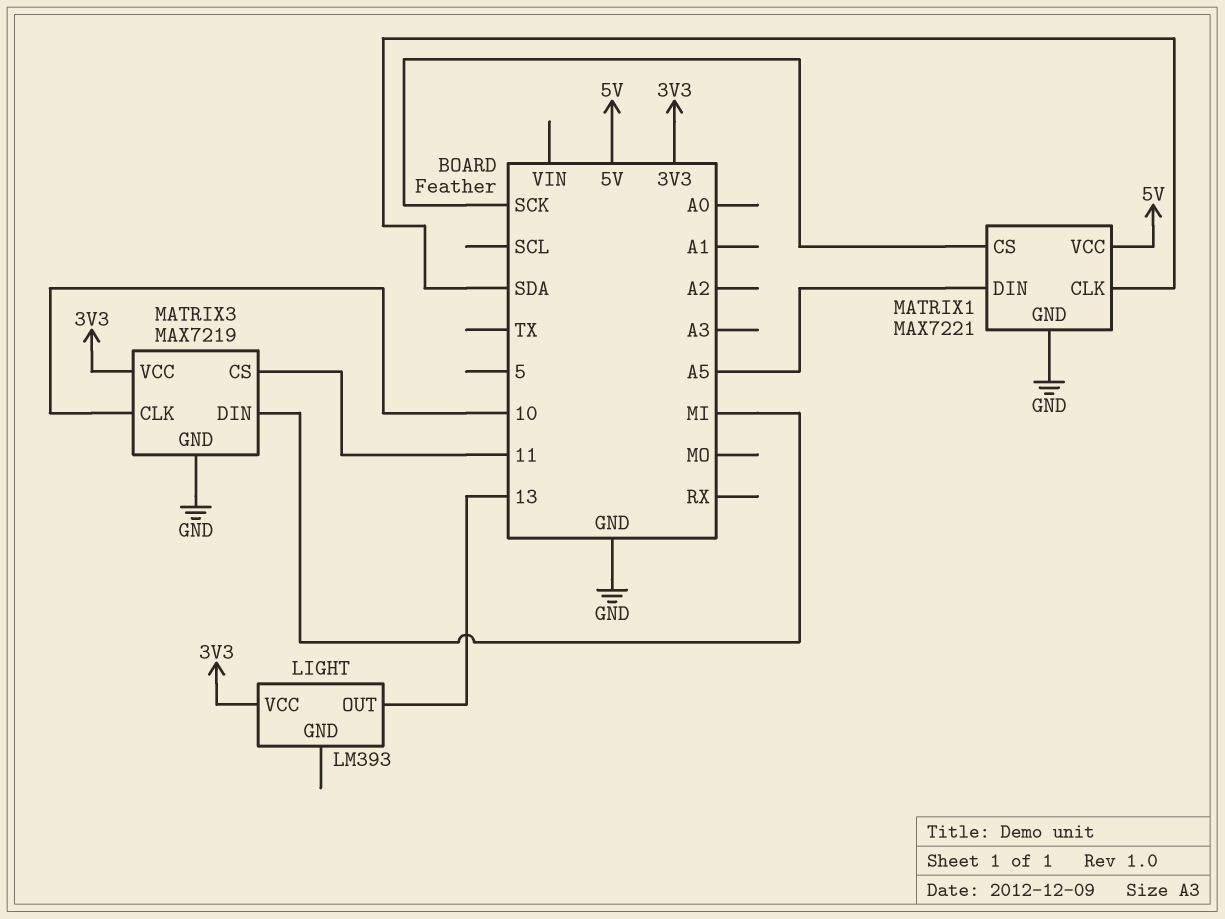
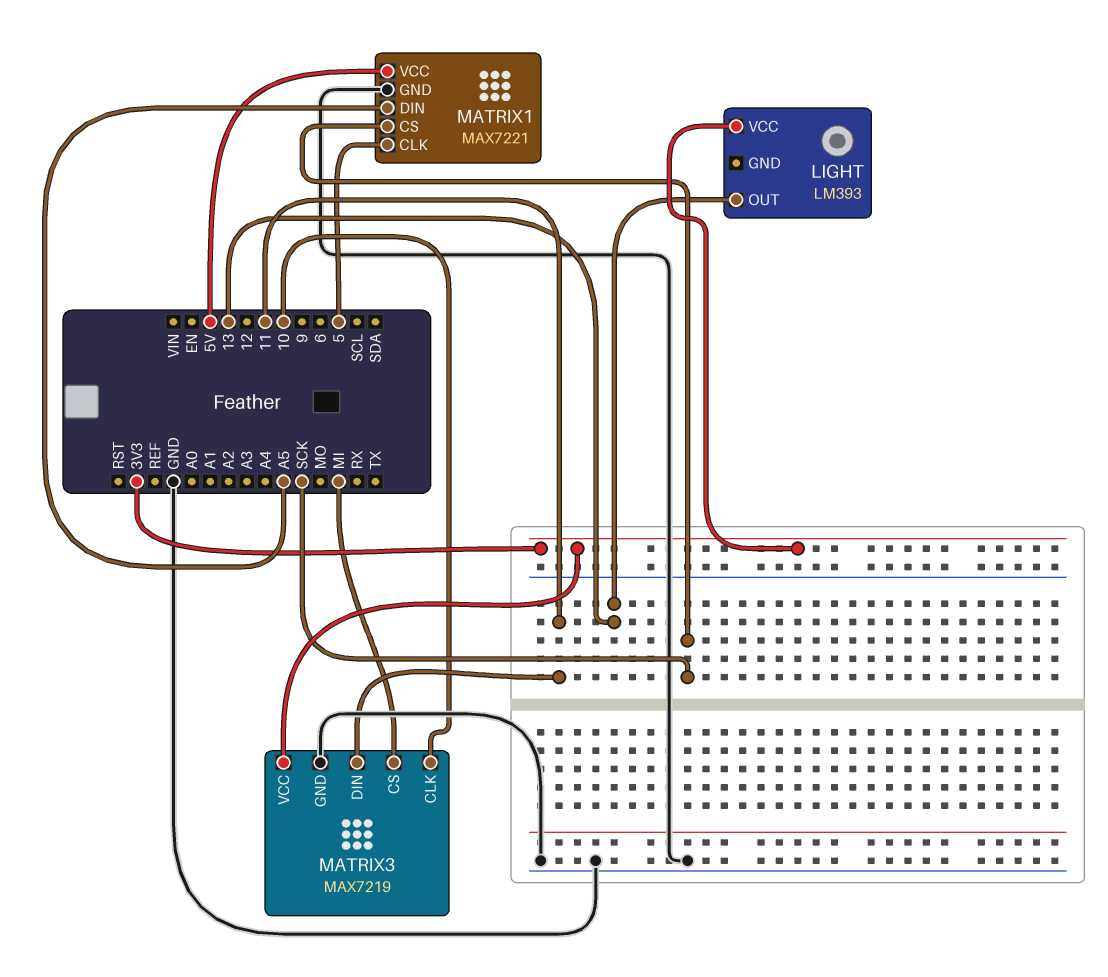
MATRIX1 pin CLK: SDA -> 5
MATRIX3 pin CS: 11 -> MI
MATRIX3 pin DIN: MI -> 11

